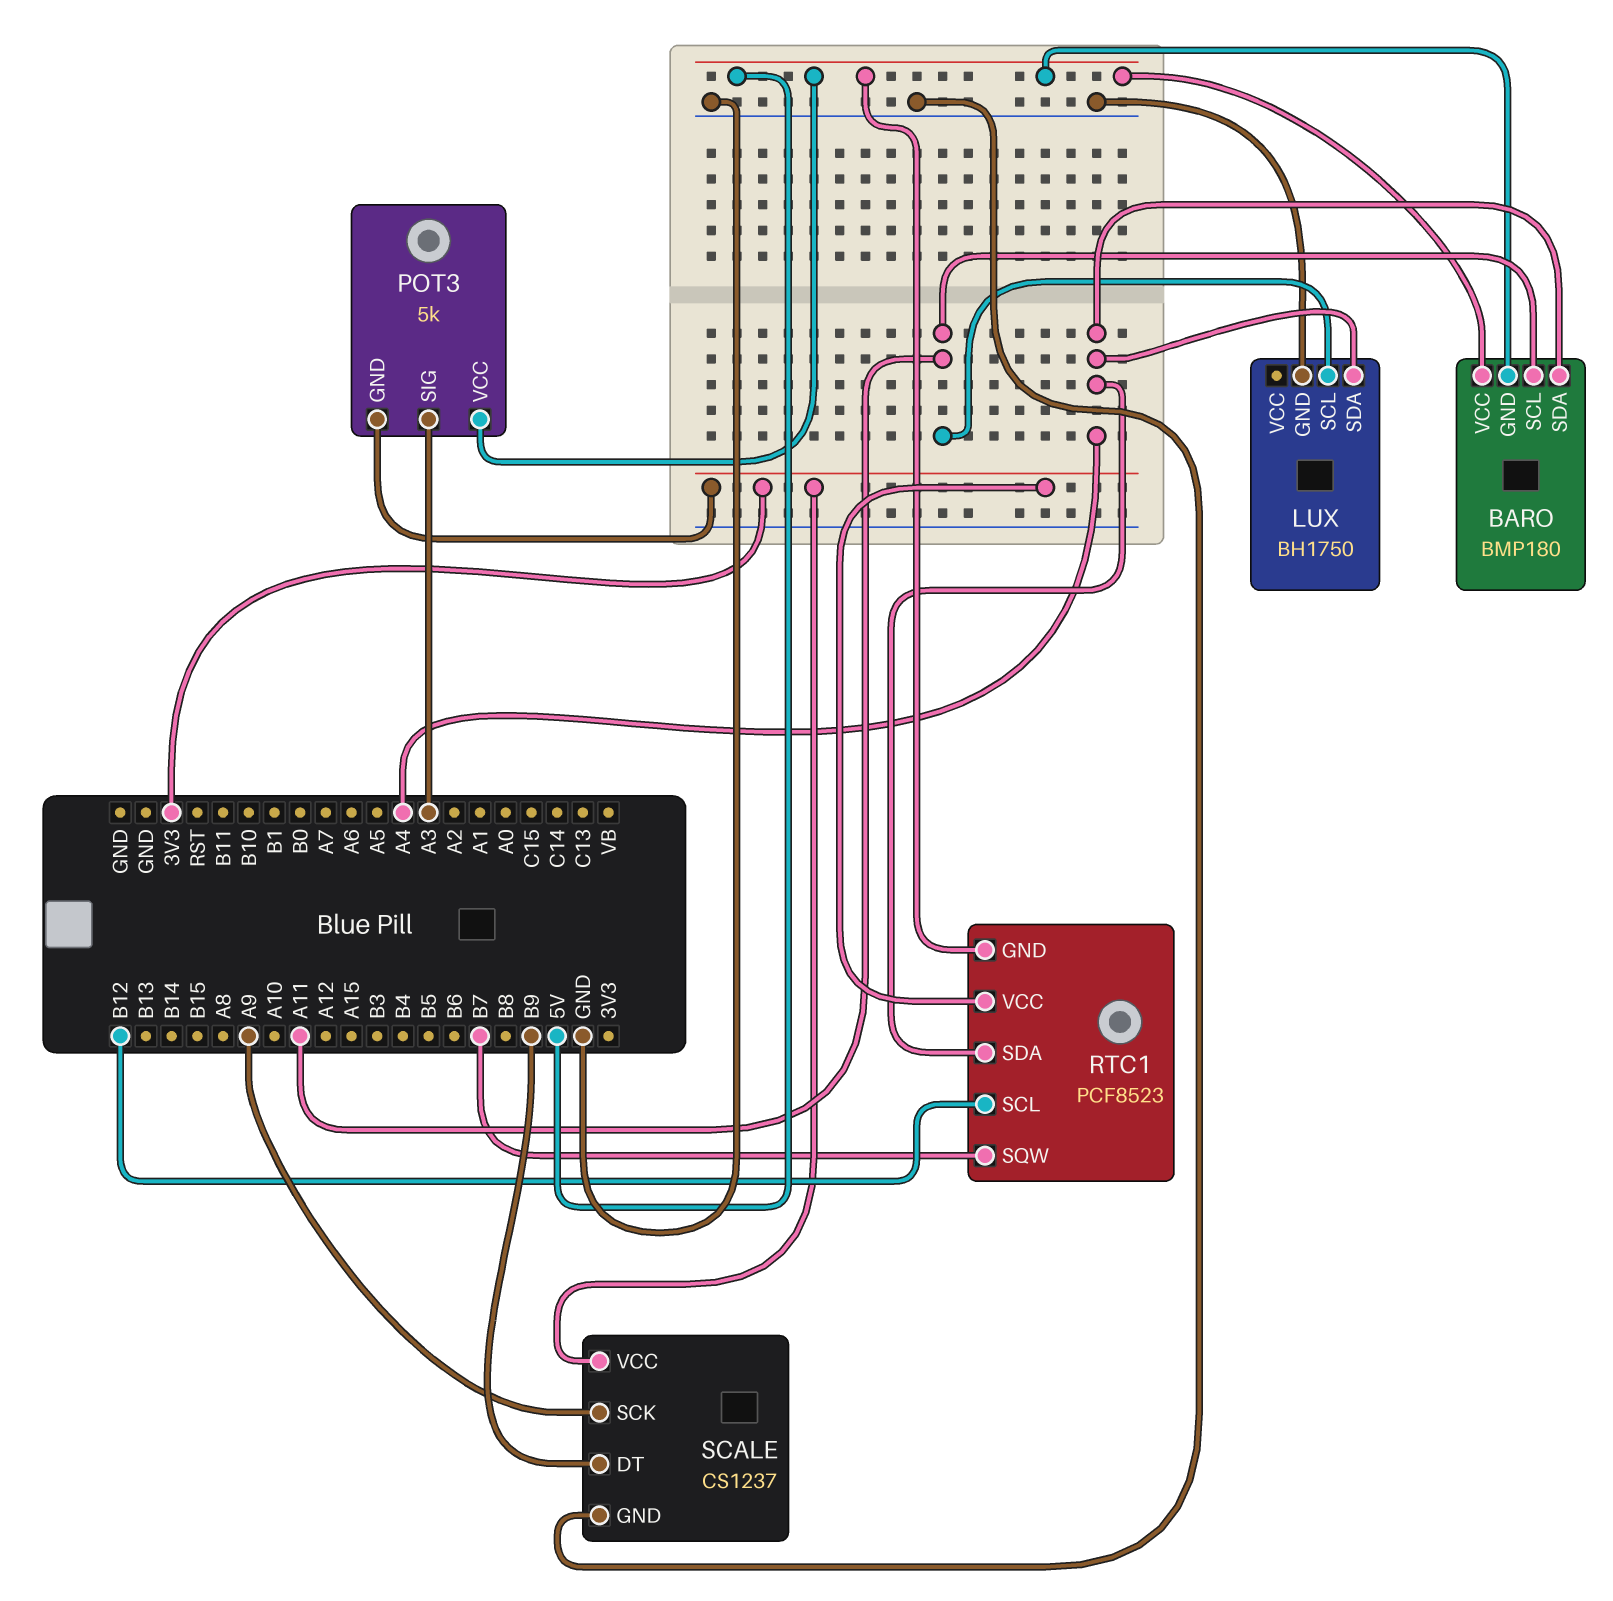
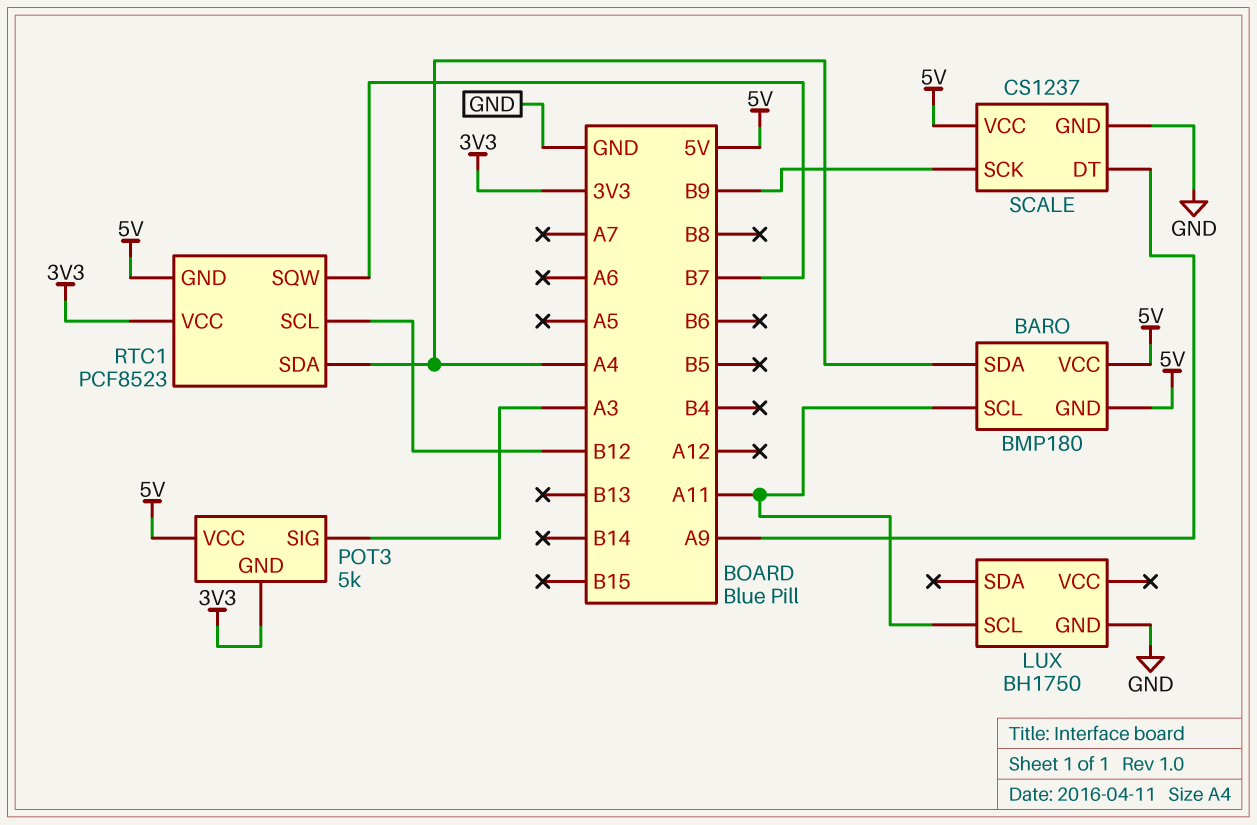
LUX pin SDA: A4 -> none
SCALE pin DT: B9 -> A9
SCALE pin SCK: A9 -> B9
SCALE pin VCC: 3V3 -> 5V

